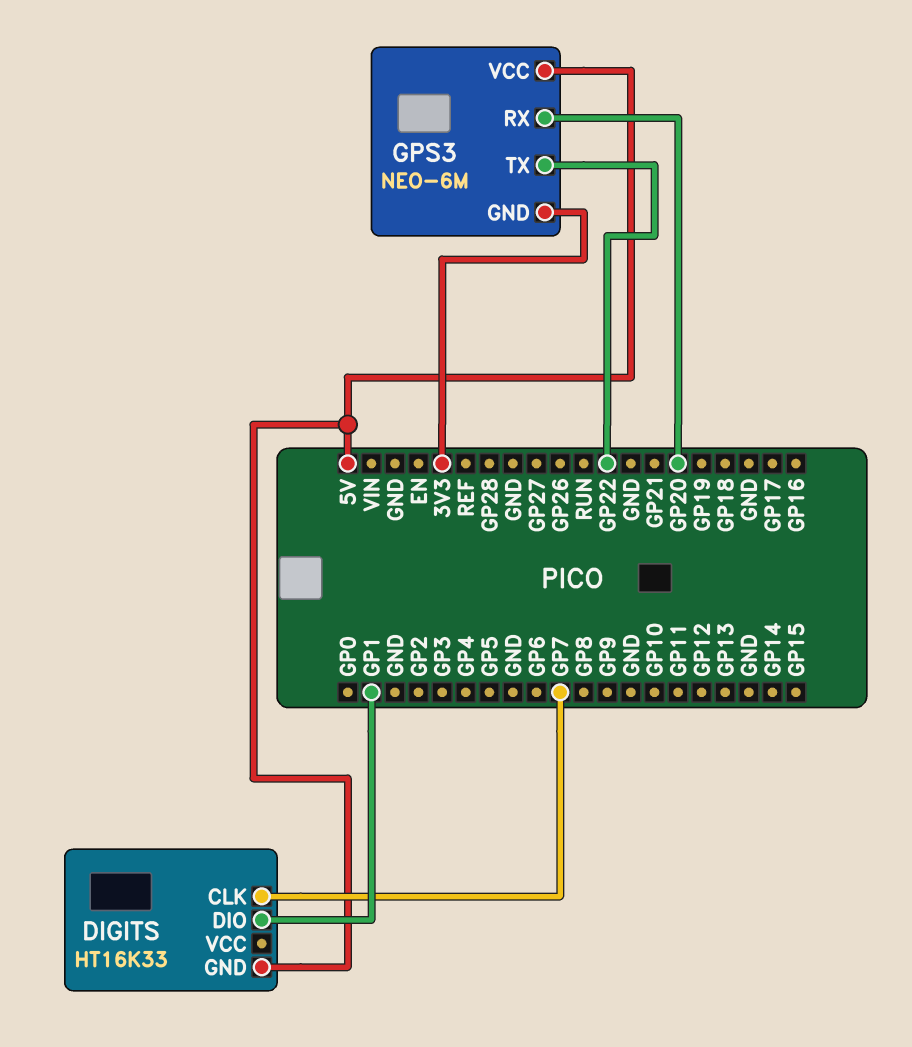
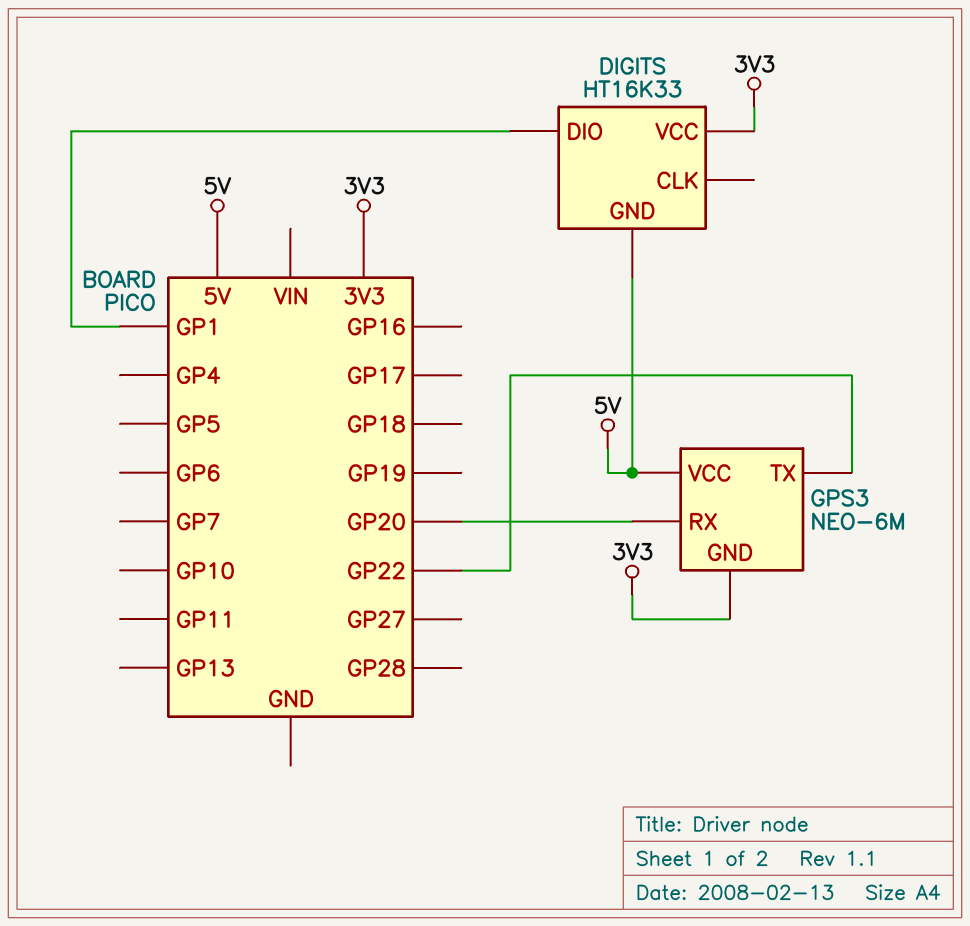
DIGITS pin CLK: GP7 -> none
DIGITS pin VCC: none -> 3V3

